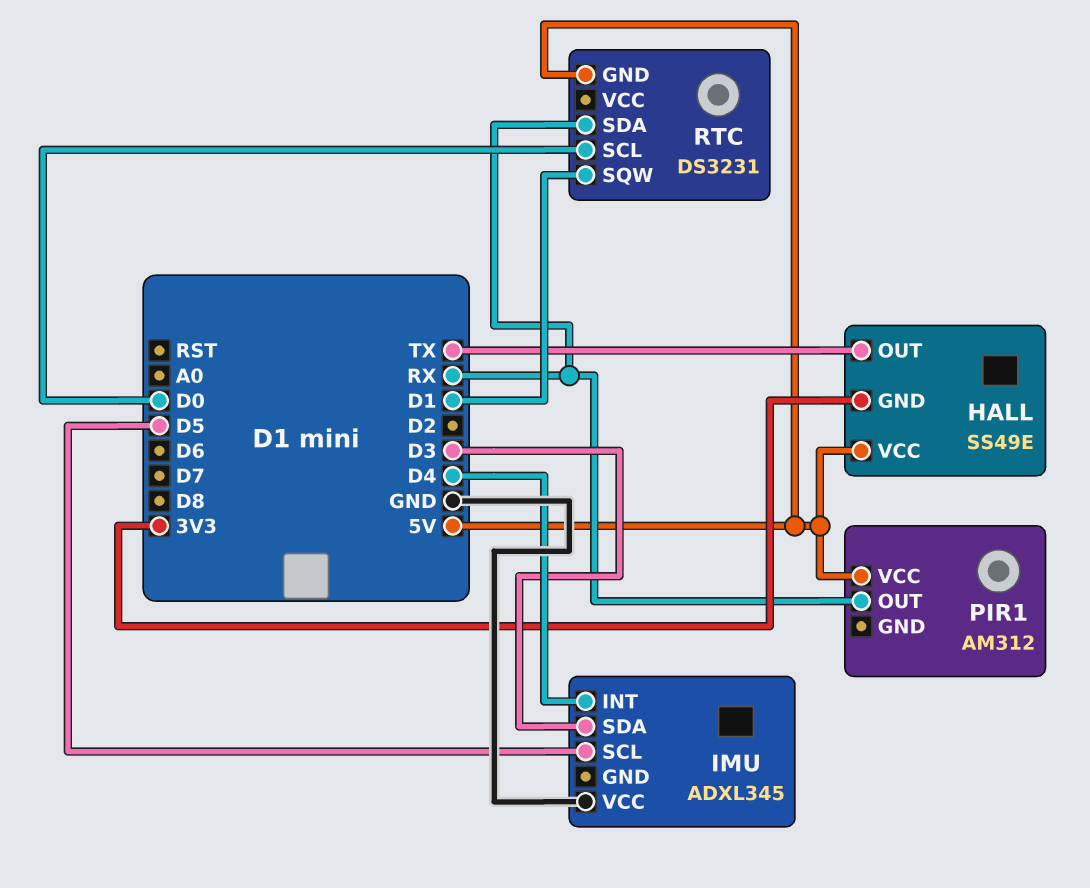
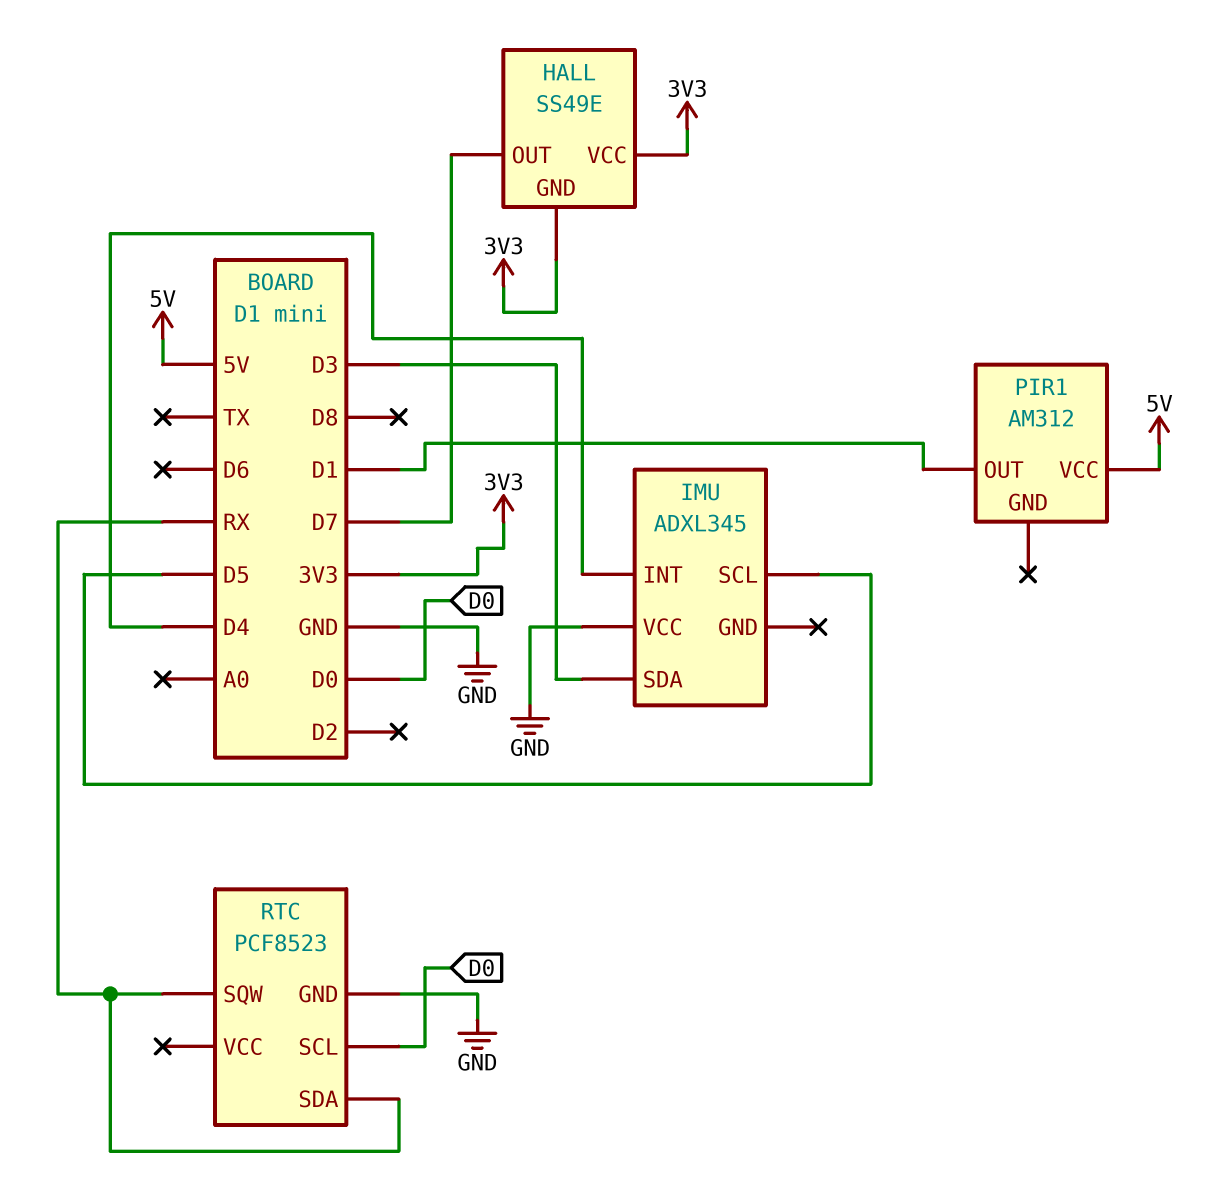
HALL pin OUT: TX -> D7
HALL pin VCC: 5V -> 3V3
PIR1 pin OUT: RX -> D1
RTC: DS3231 -> PCF8523
RTC pin GND: 5V -> GND
RTC pin SQW: D1 -> RX

